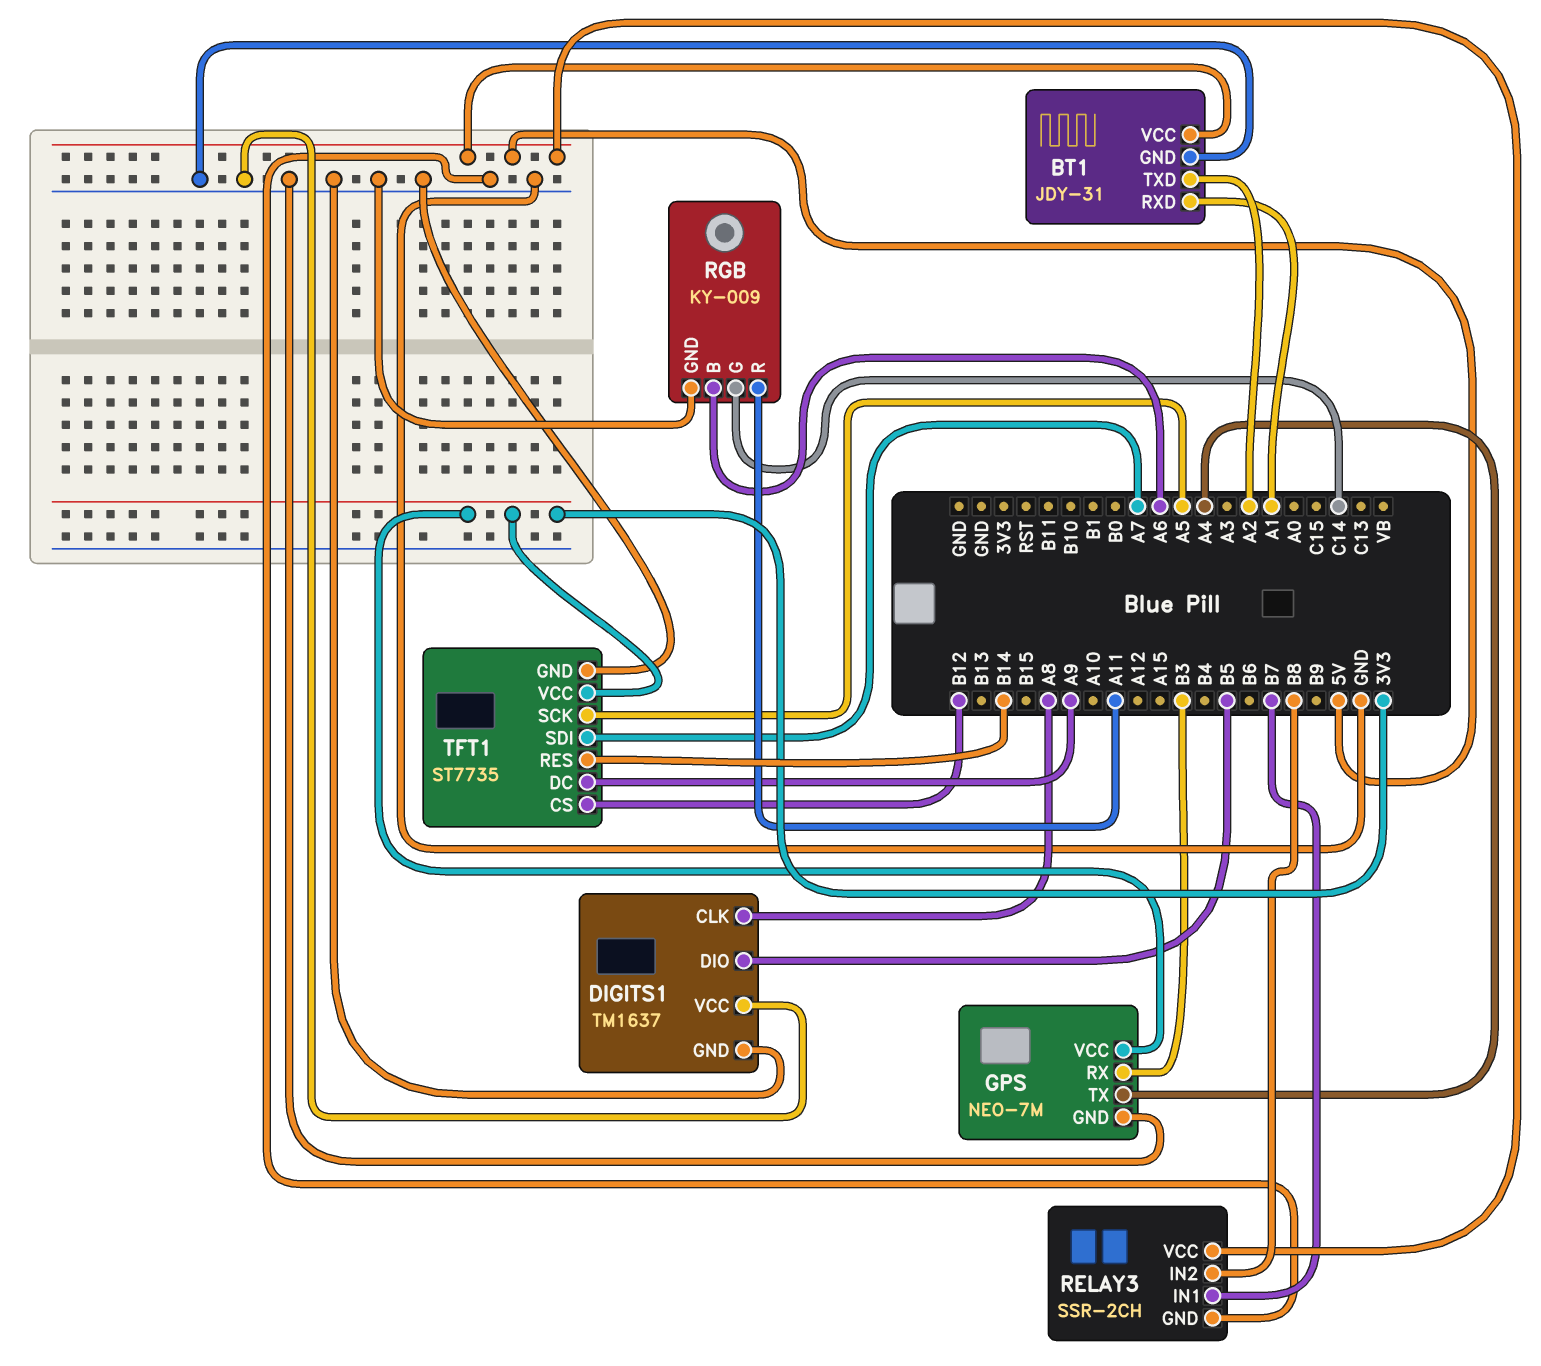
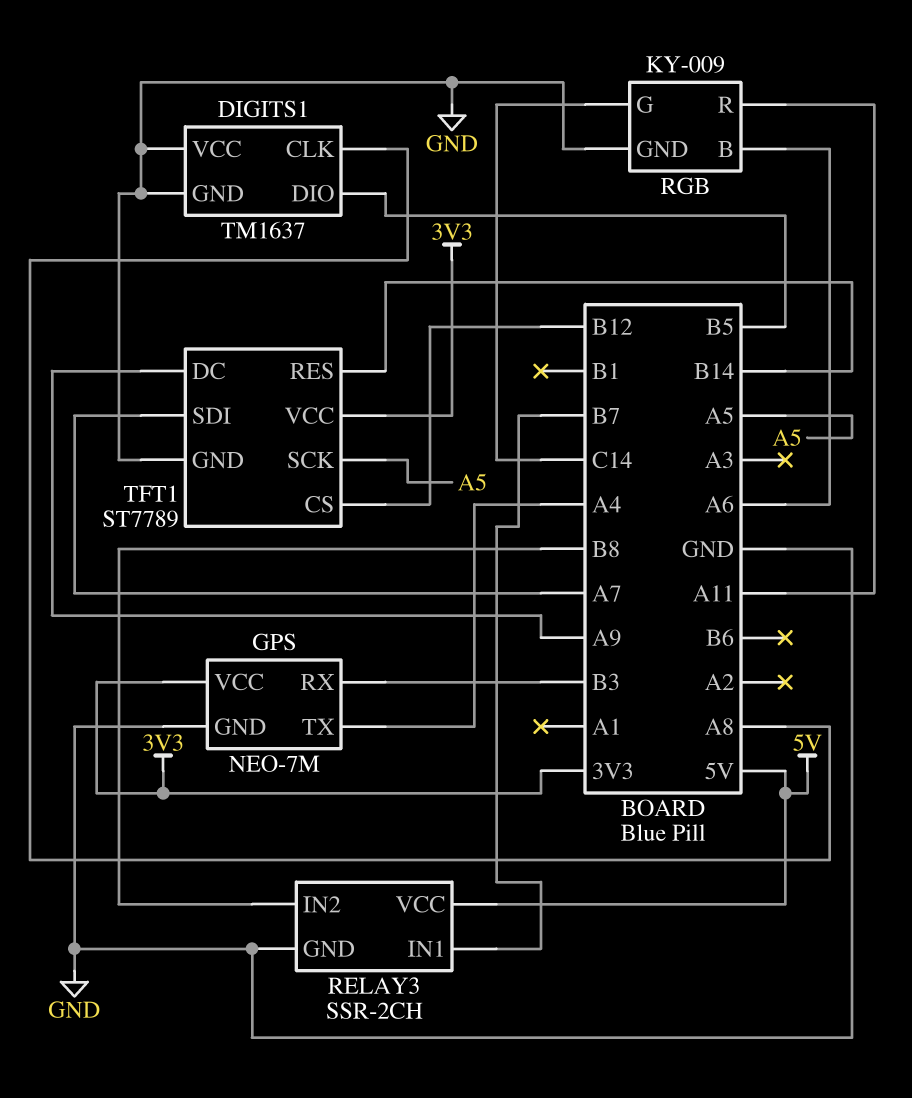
BT1: JDY-31 -> none
BT1 pin GND: GND -> none
BT1 pin RXD: A1 -> none
BT1 pin TXD: A2 -> none
BT1 pin VCC: 5V -> none
TFT1: ST7735 -> ST7789

